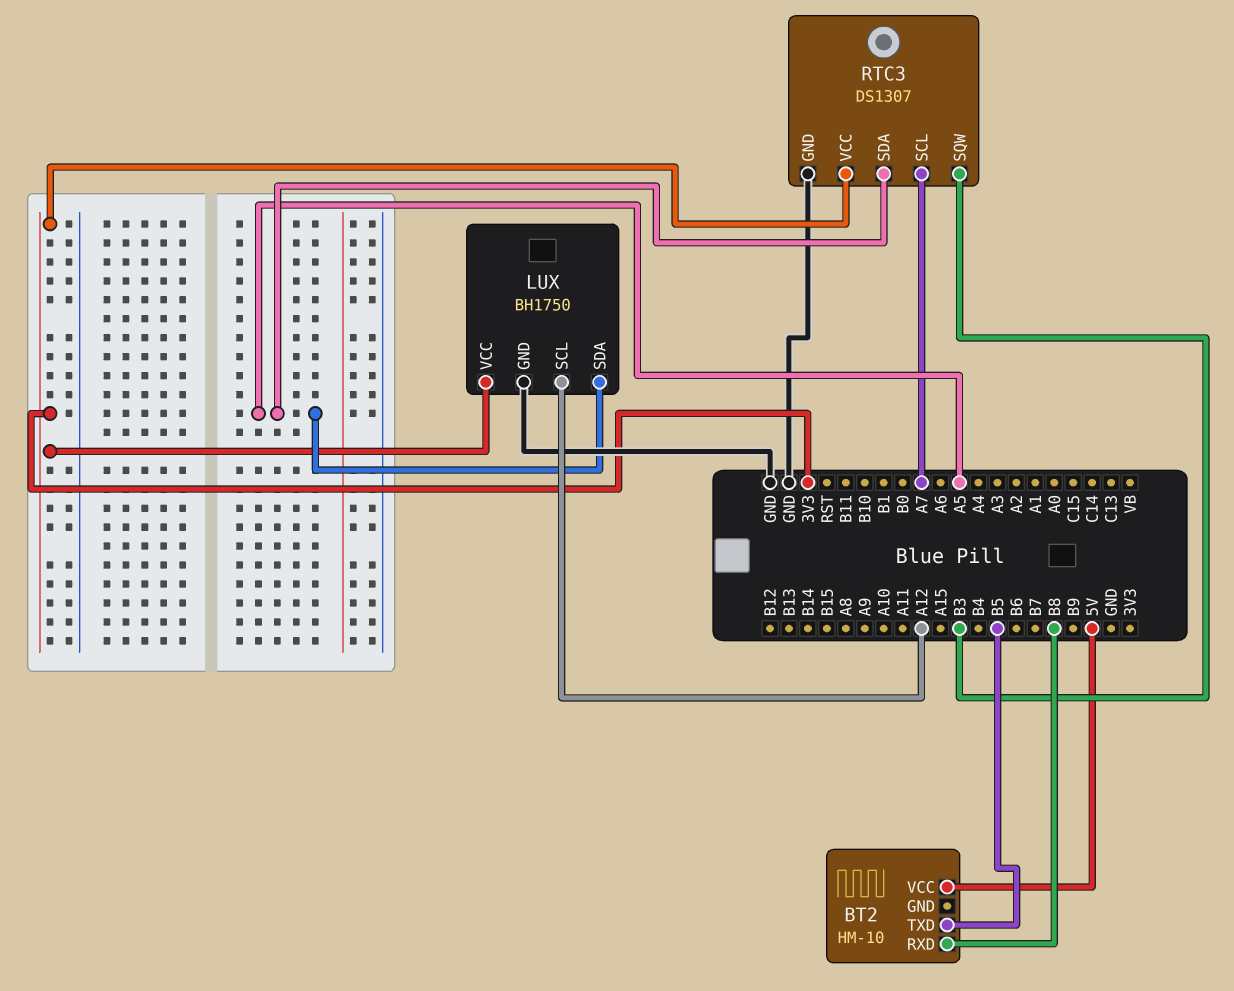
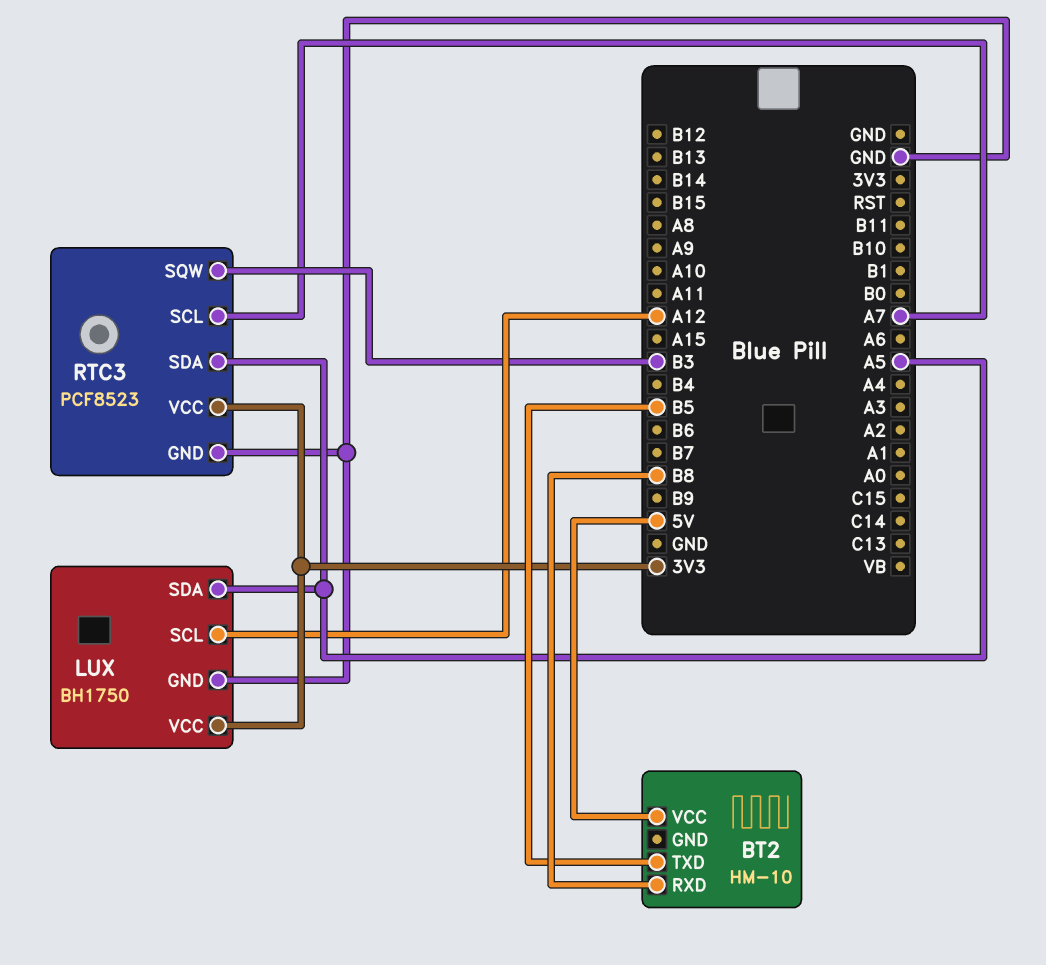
RTC3: DS1307 -> PCF8523

